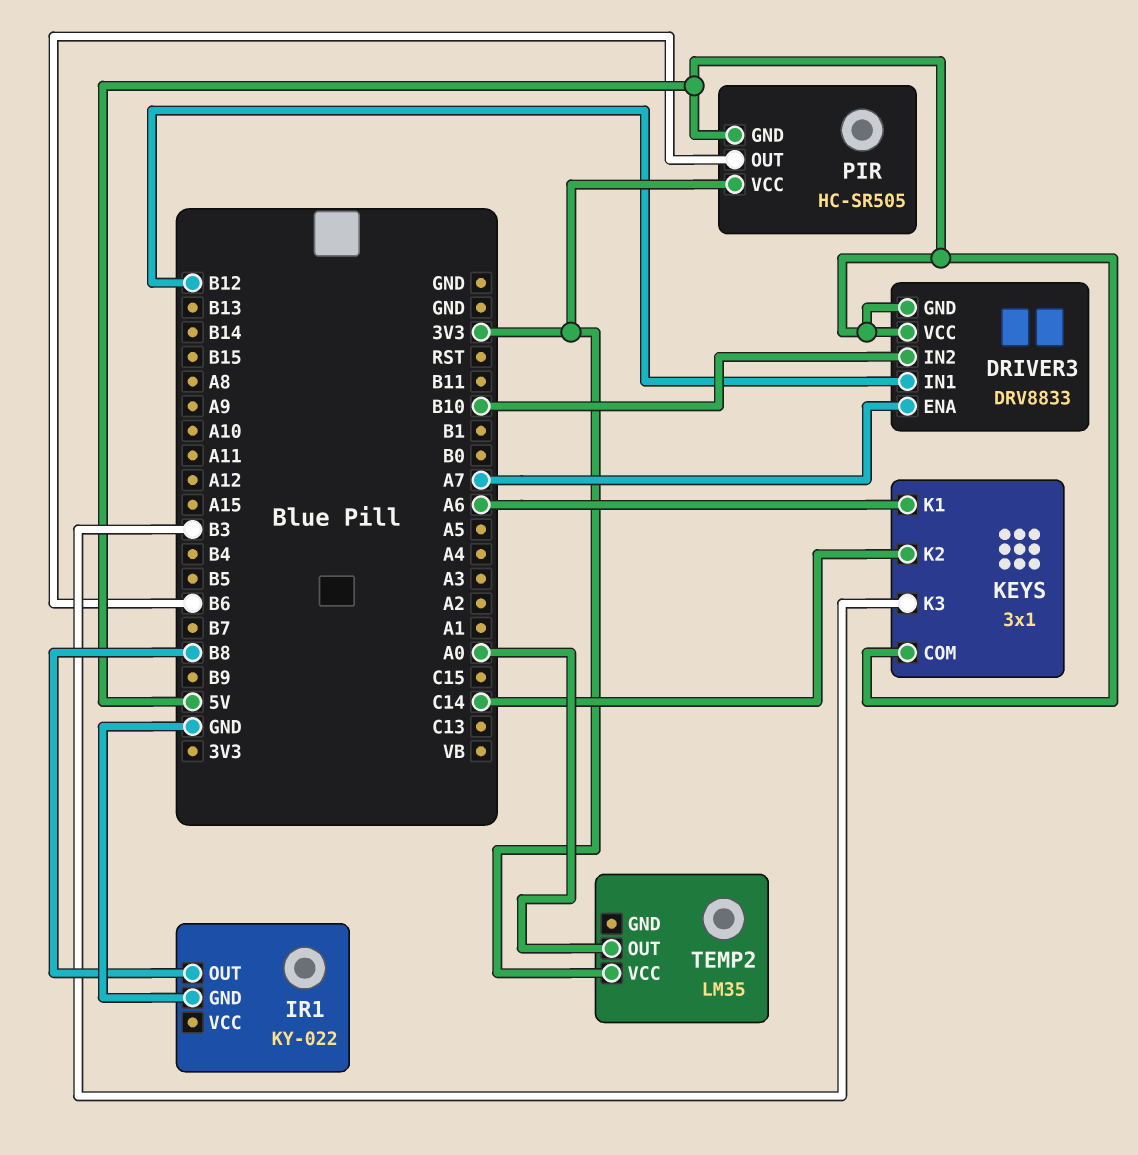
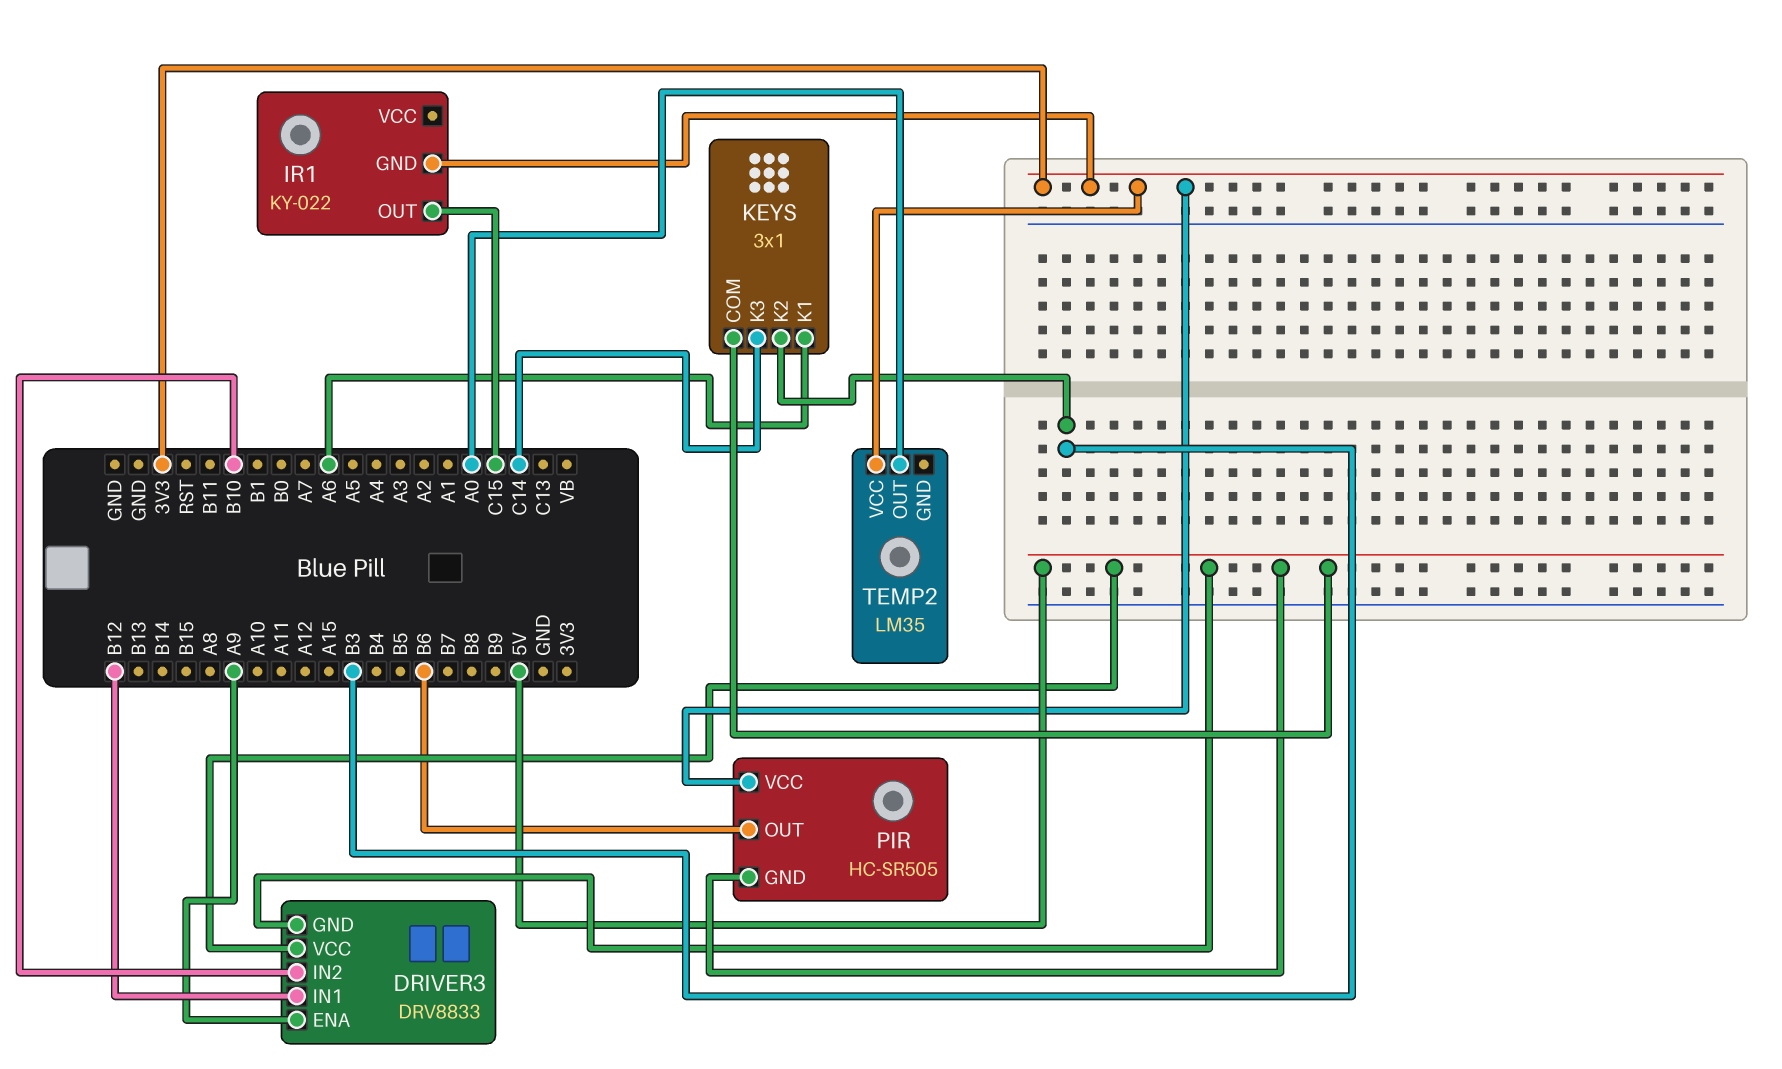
DRIVER3 pin ENA: A7 -> A9
IR1 pin GND: GND -> 3V3
IR1 pin OUT: B8 -> C15
KEYS pin K2: C14 -> B3
KEYS pin K3: B3 -> C14

